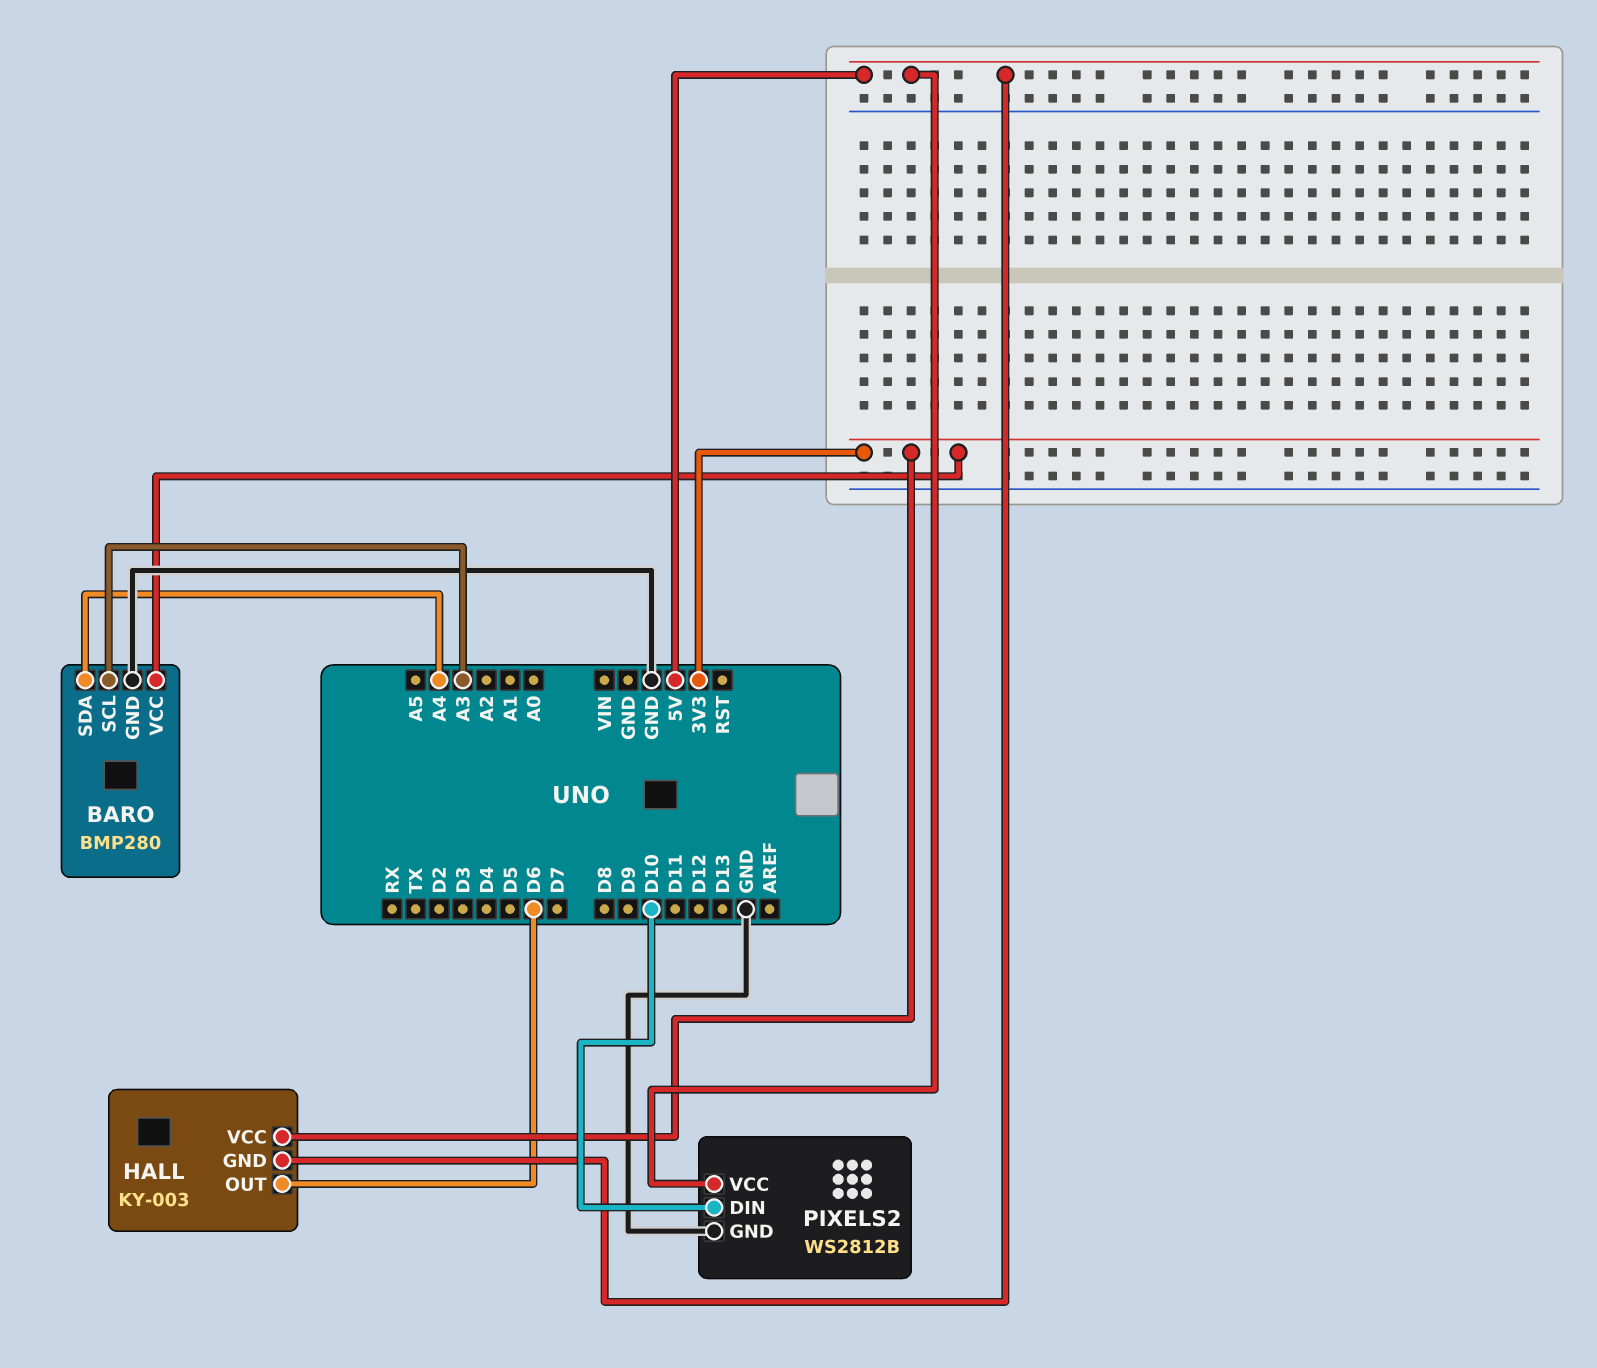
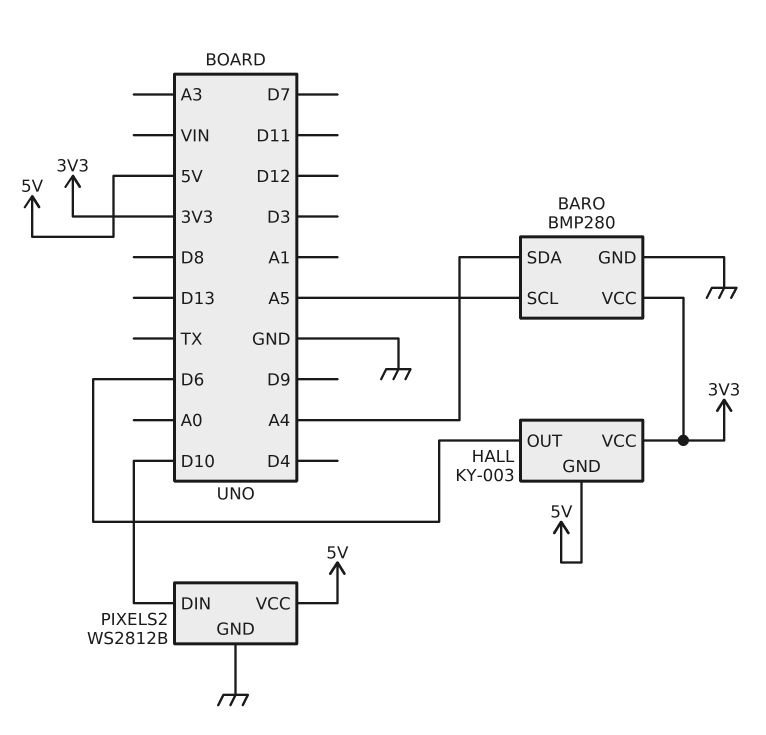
BARO pin SCL: A3 -> A5

